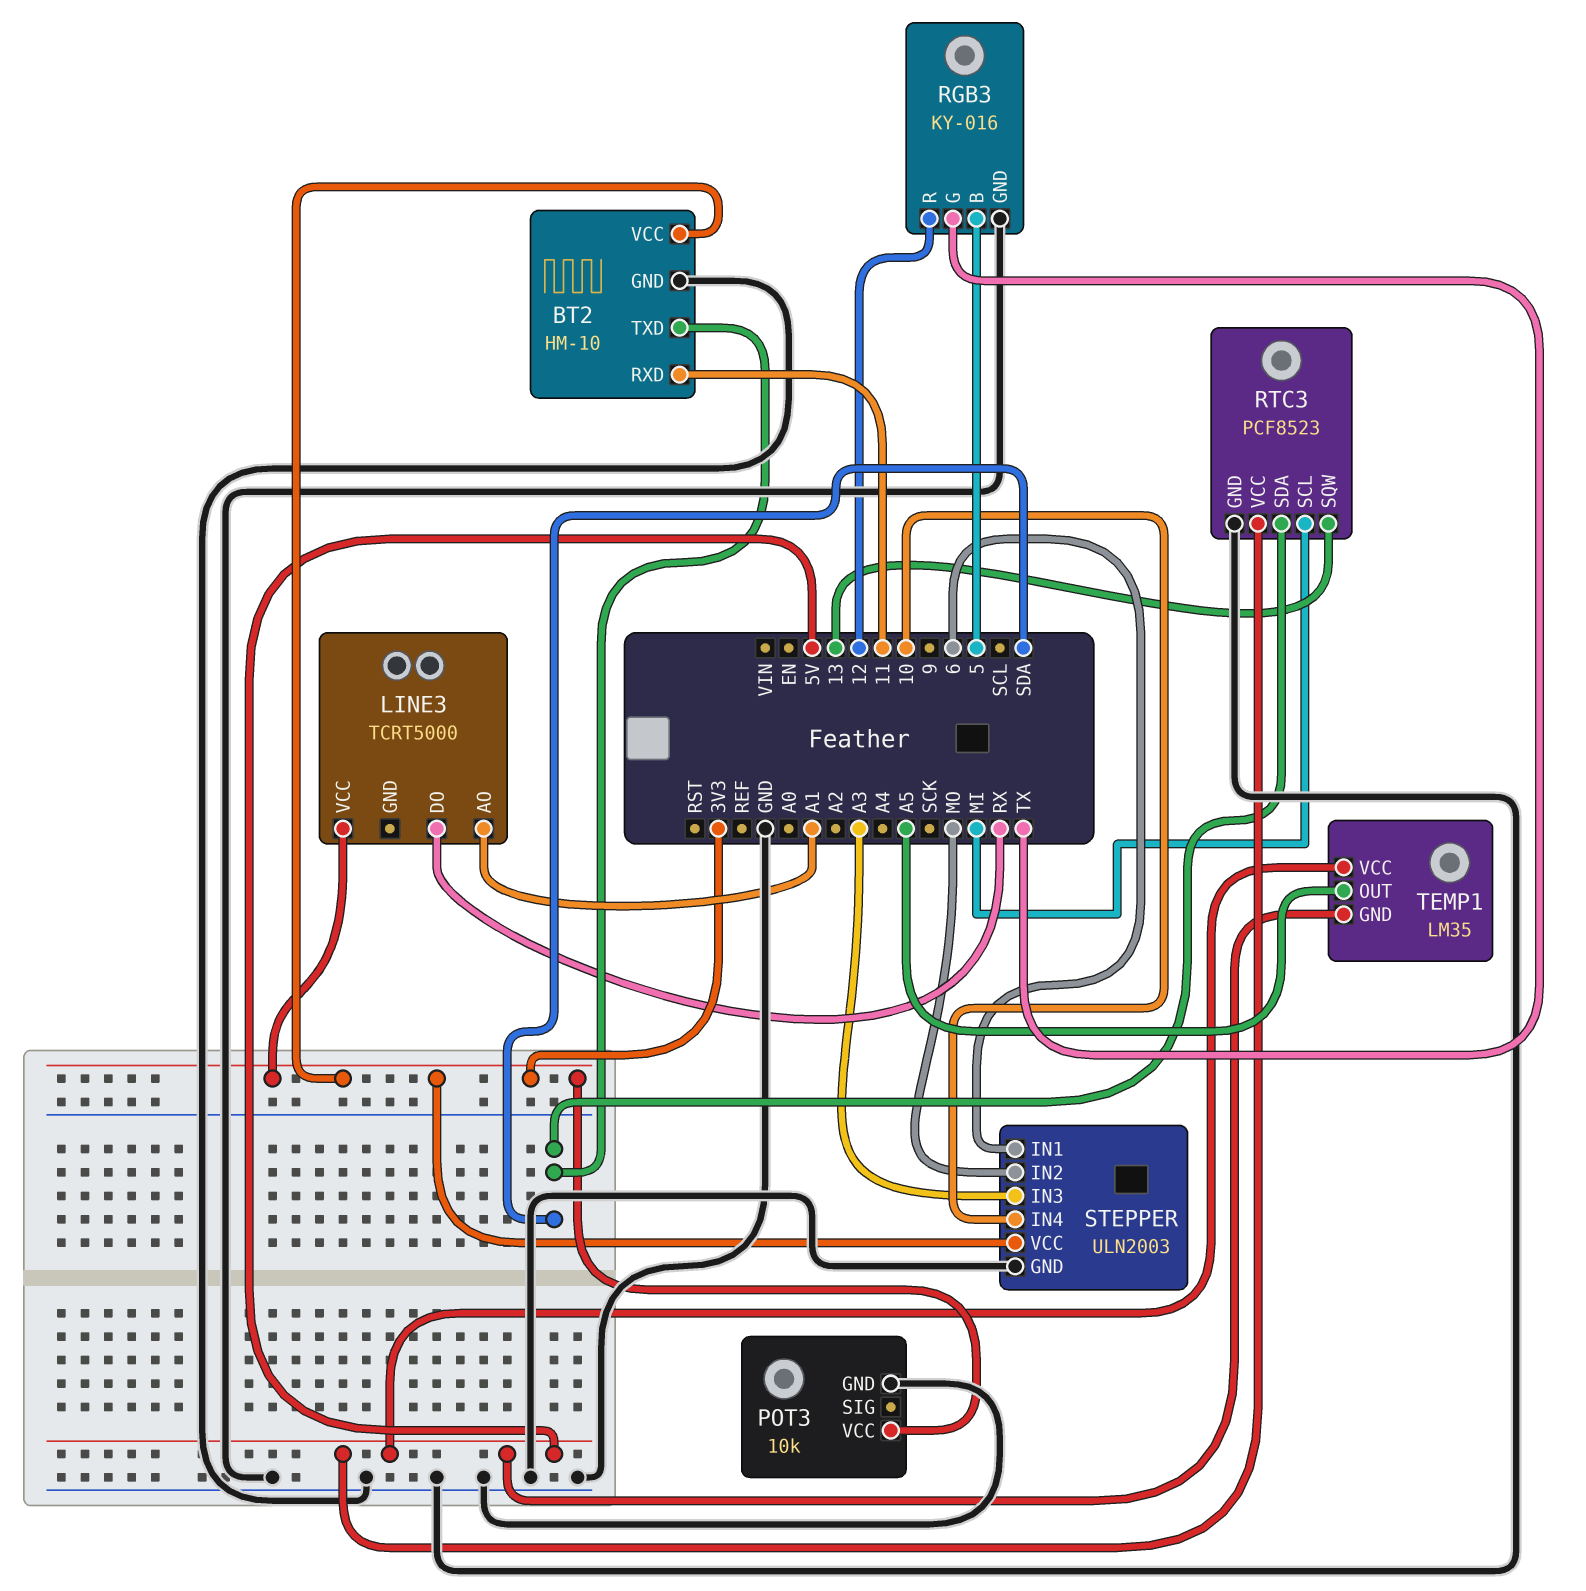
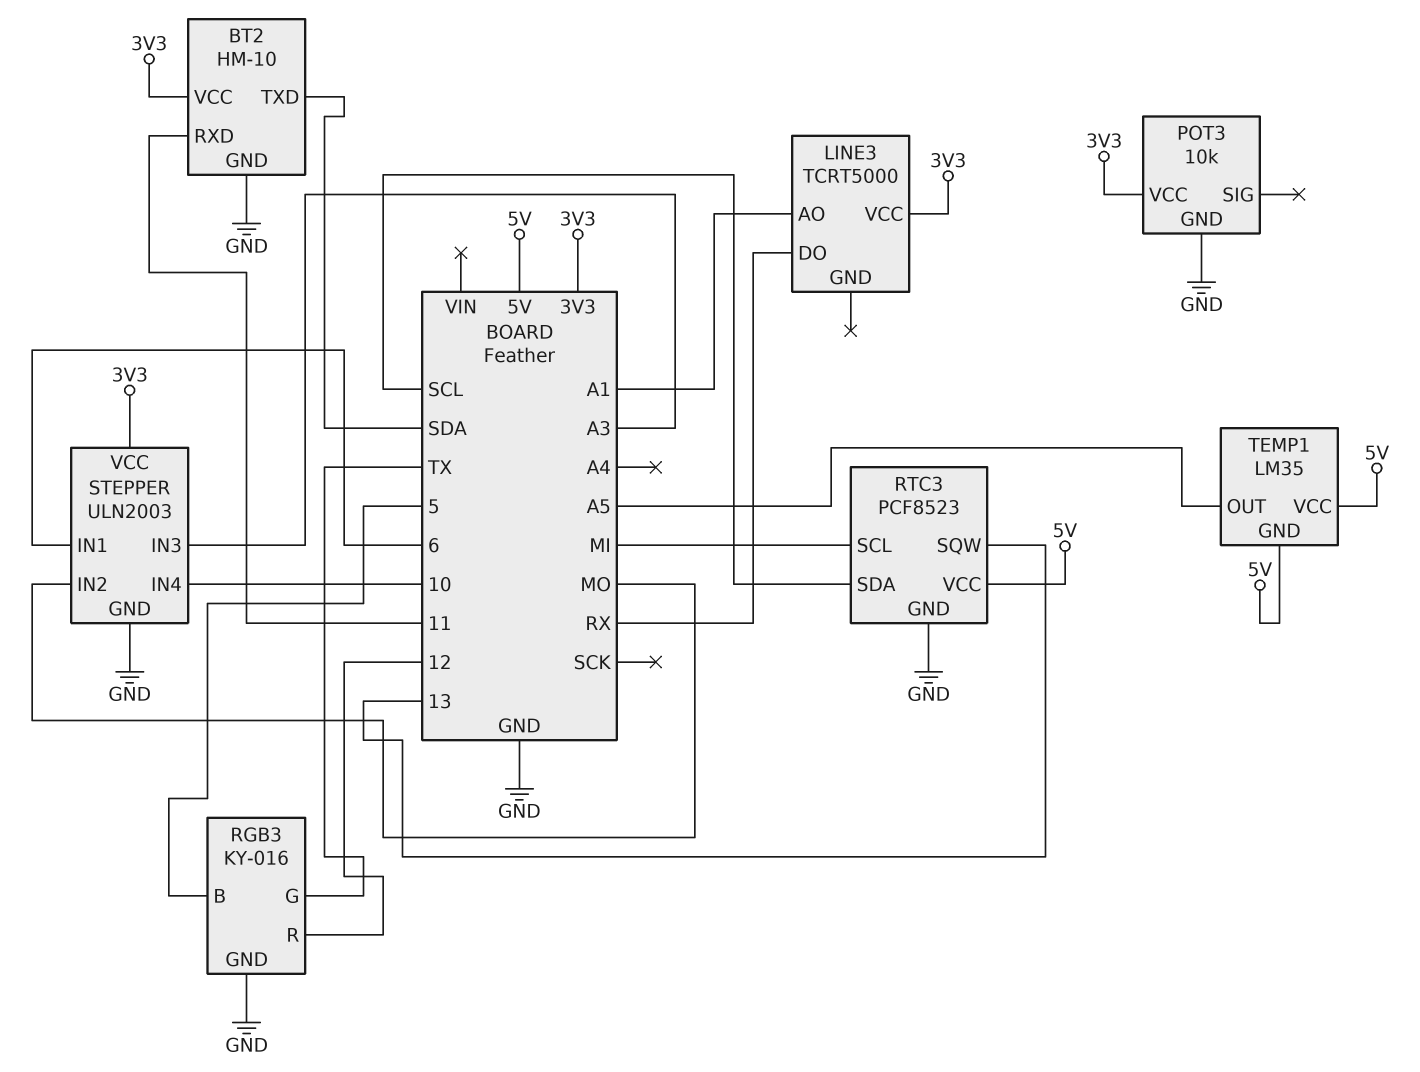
RTC3 pin SDA: SDA -> SCL

